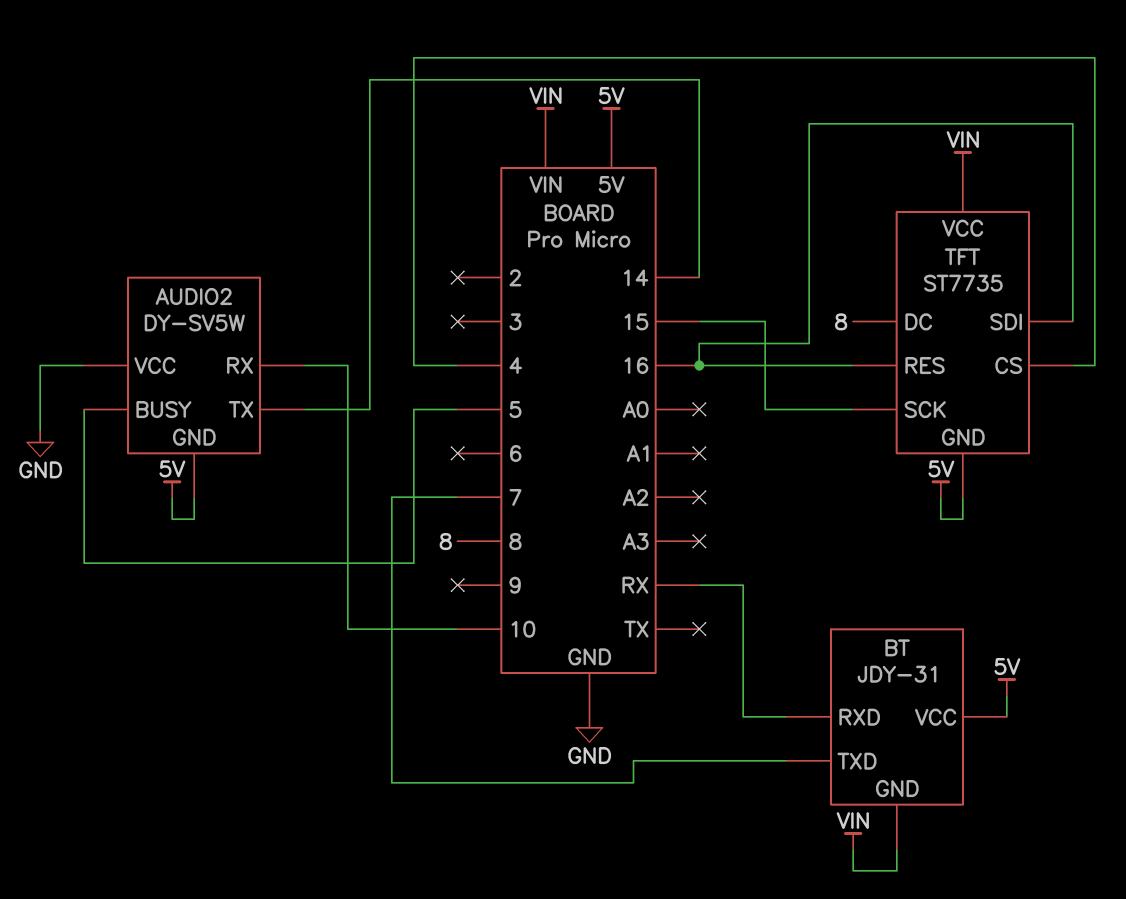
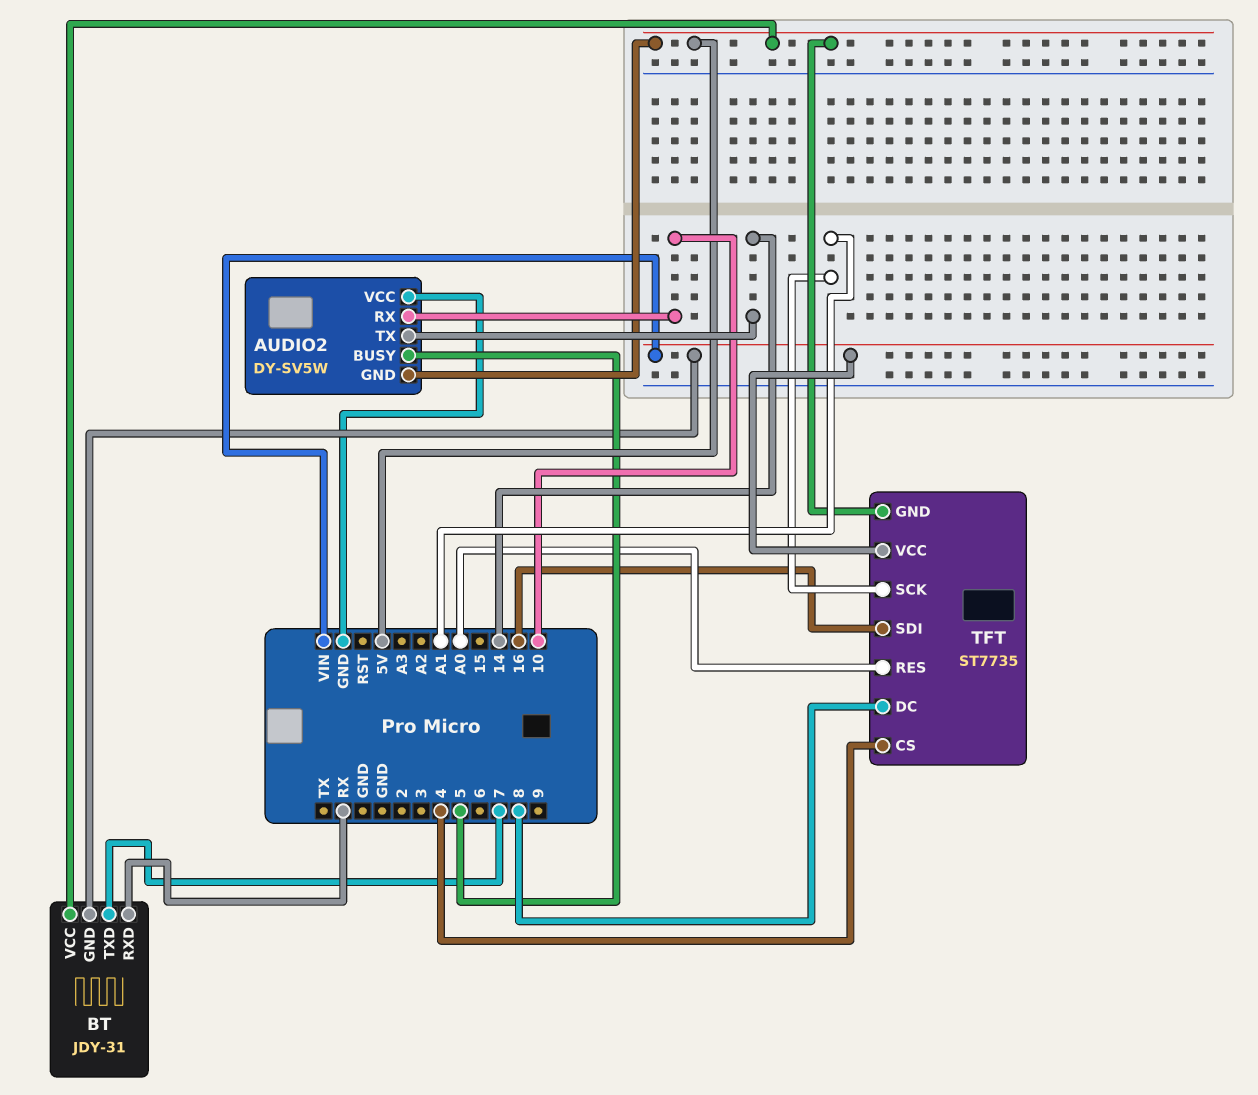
TFT pin RES: 16 -> A0
TFT pin SCK: 15 -> A1

